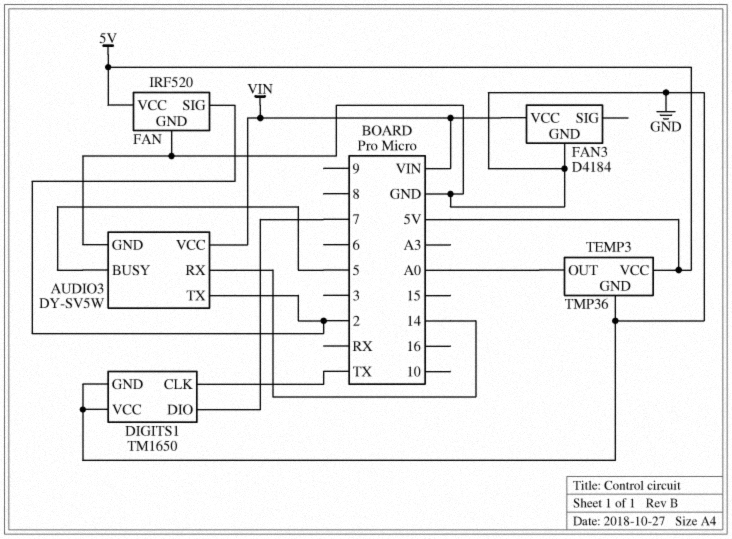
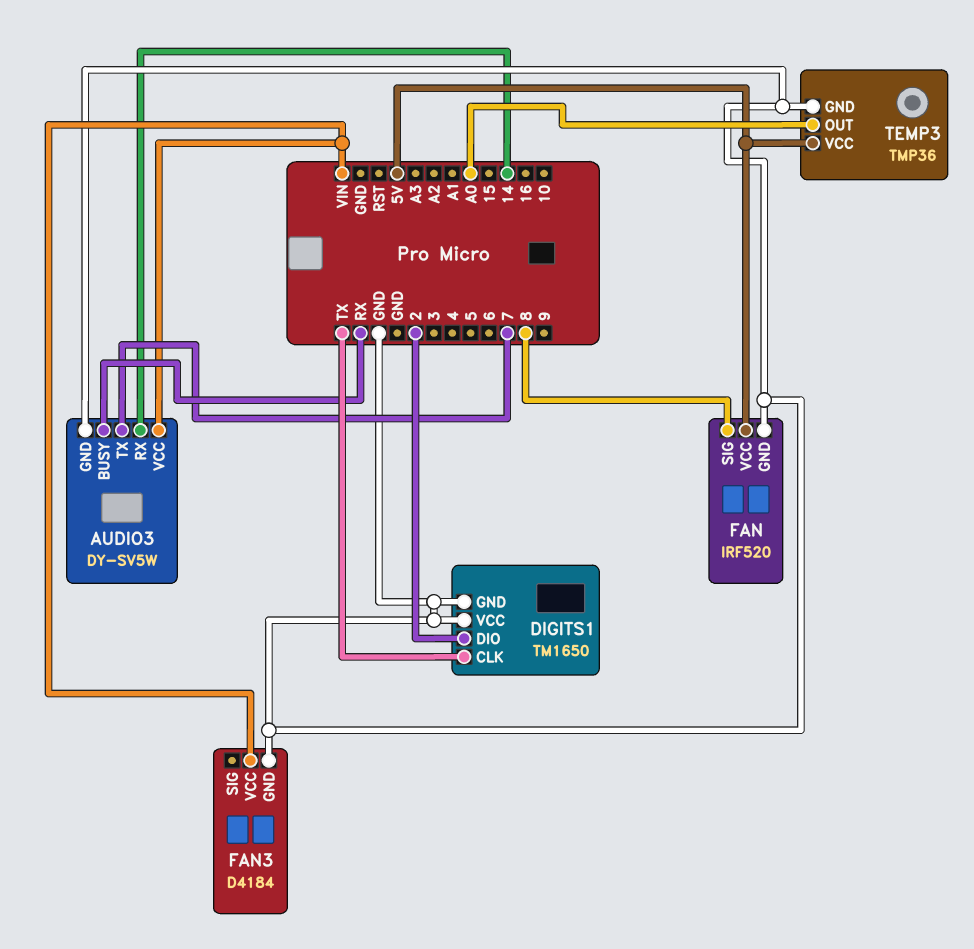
AUDIO3 pin BUSY: 5 -> RX
AUDIO3 pin TX: 2 -> 7
DIGITS1 pin DIO: 7 -> 2
FAN pin SIG: 2 -> 8

